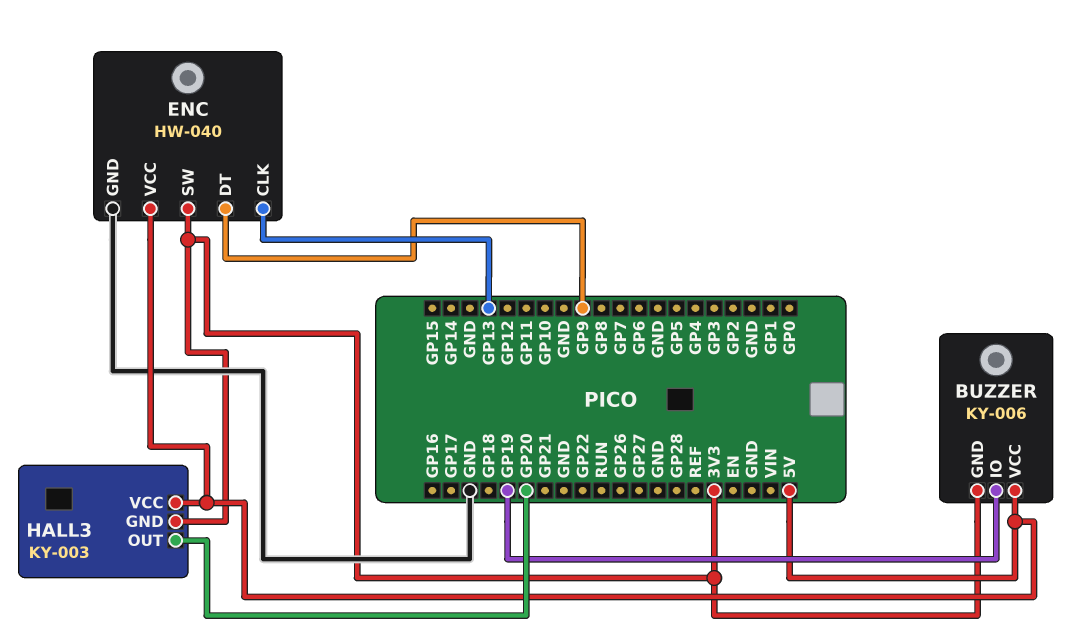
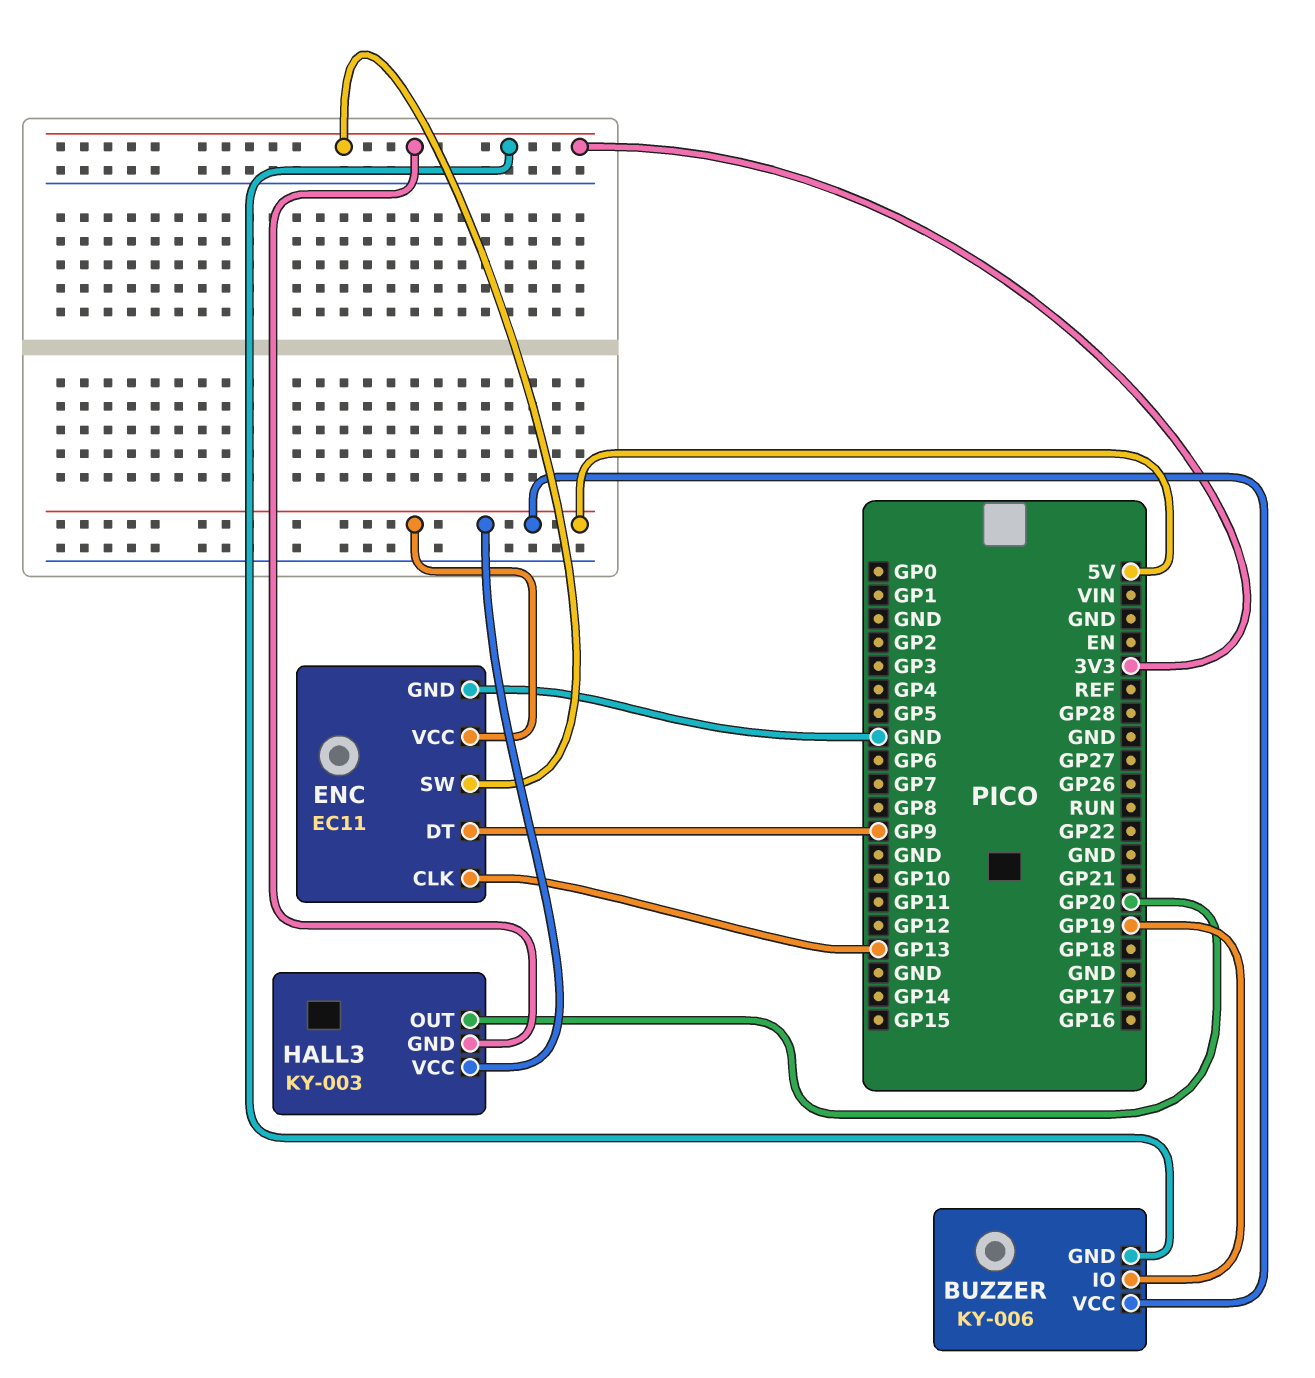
ENC: HW-040 -> EC11

